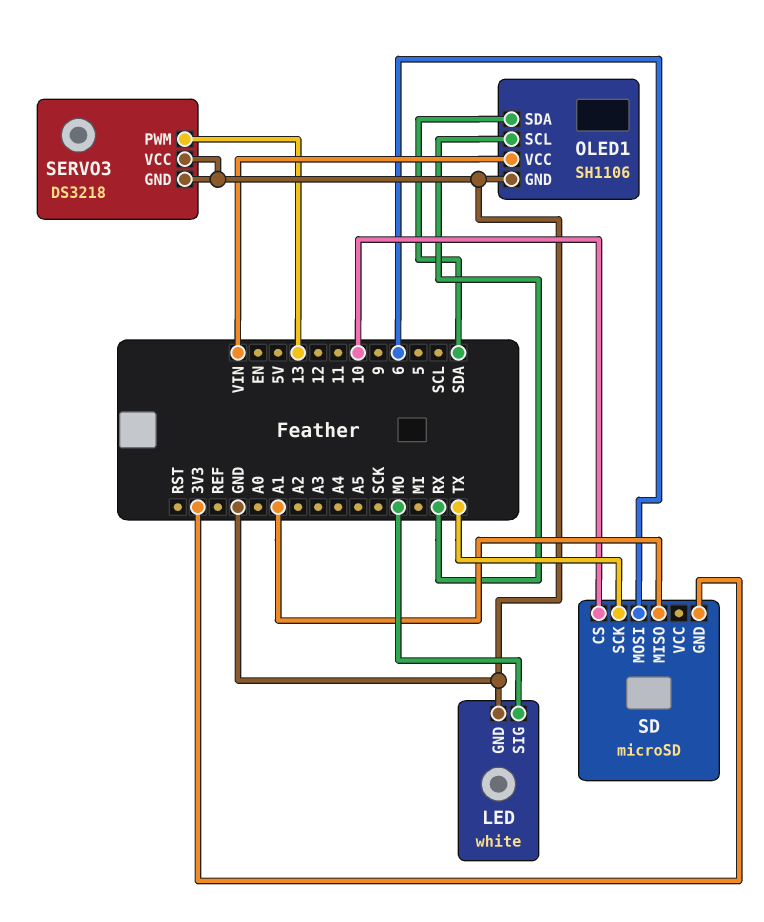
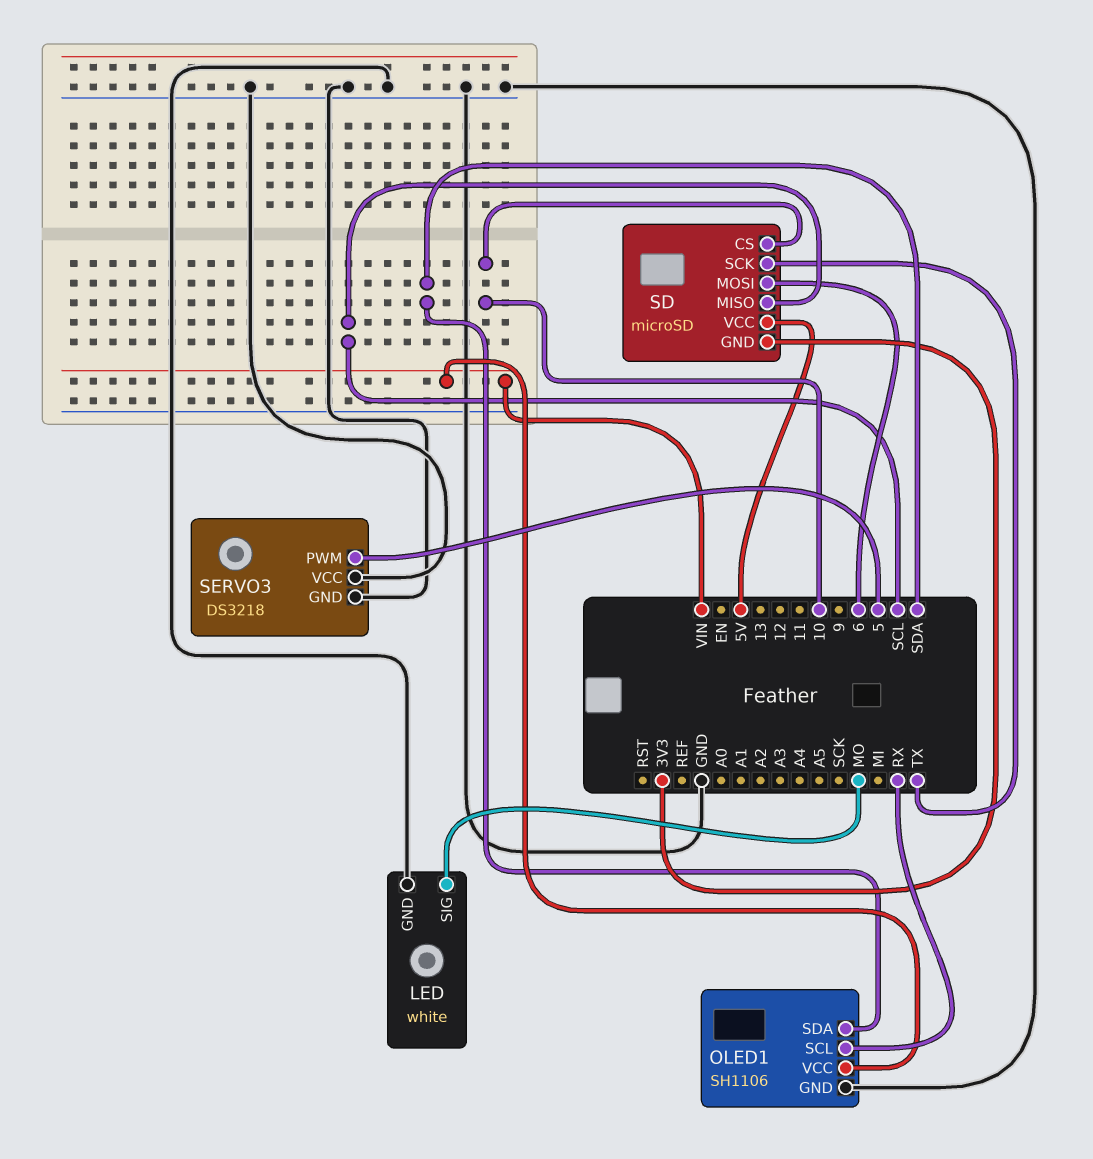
SD pin MISO: A1 -> SCL
SD pin VCC: none -> 5V
SERVO3 pin PWM: 13 -> 5

